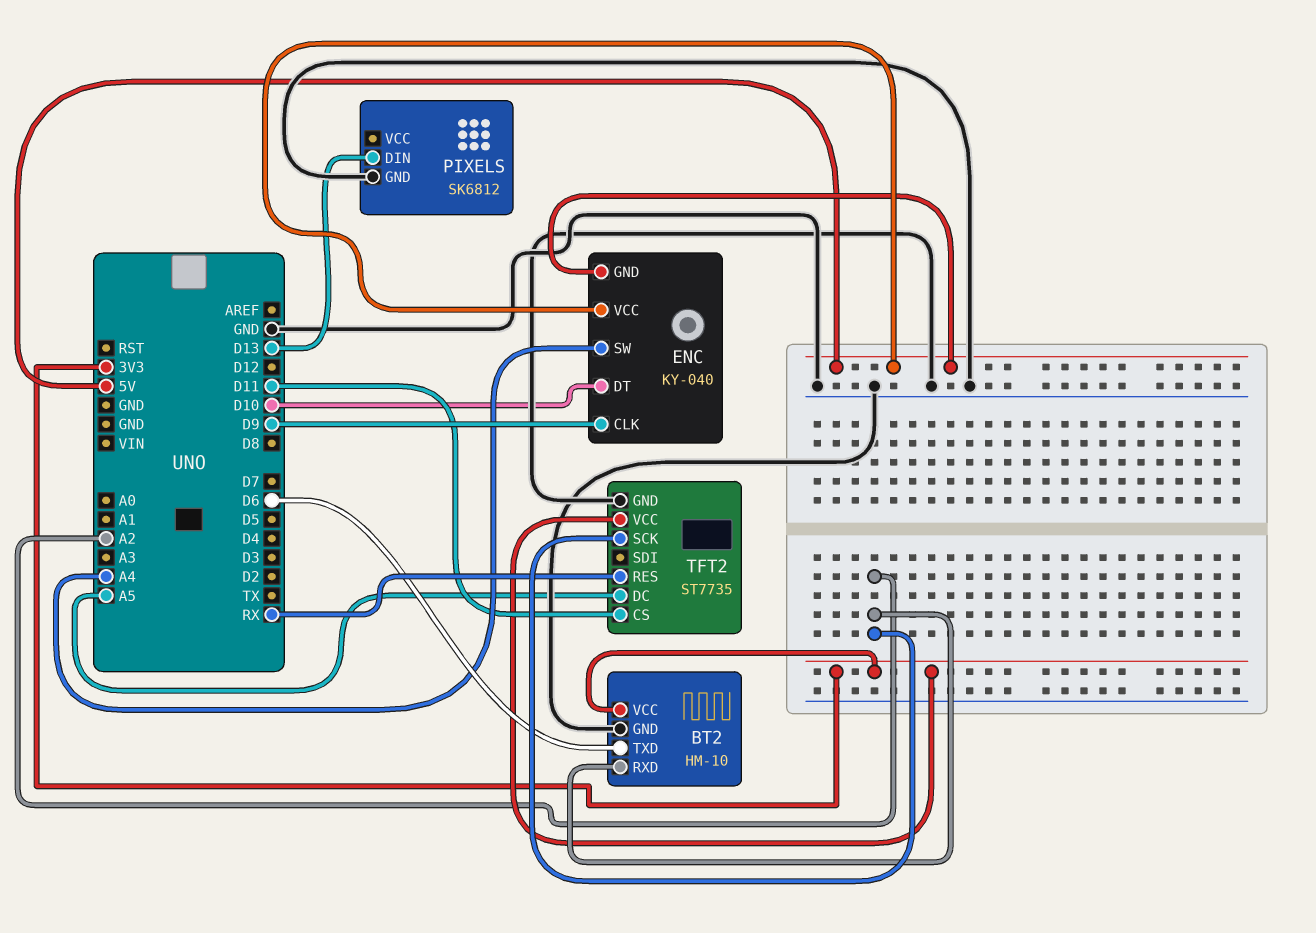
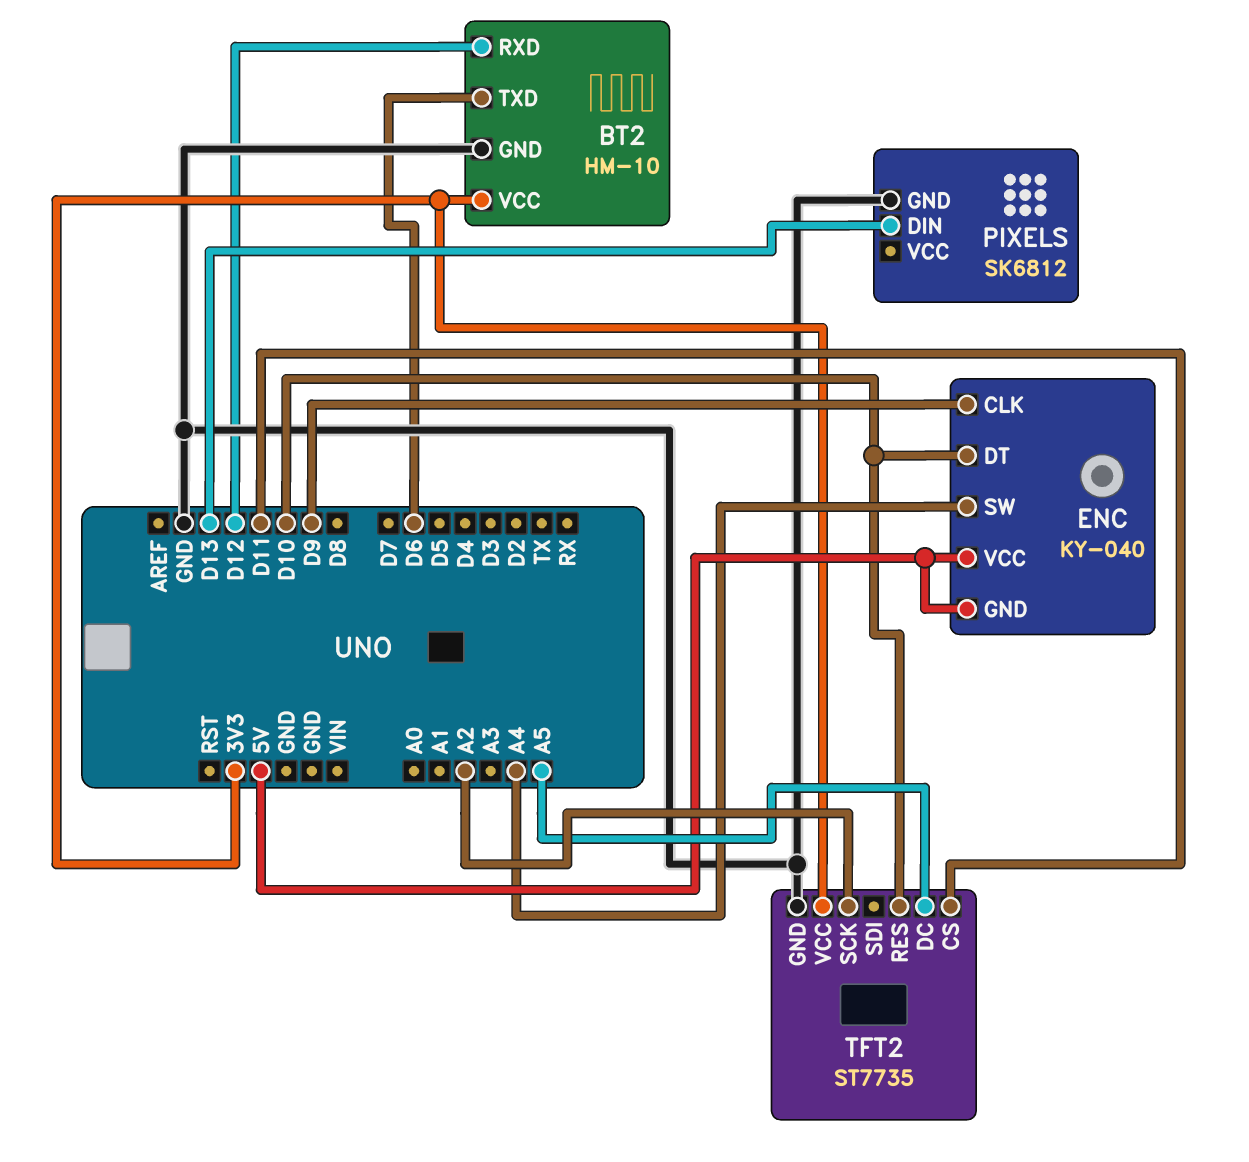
BT2 pin RXD: A2 -> D12
TFT2 pin RES: RX -> D10

